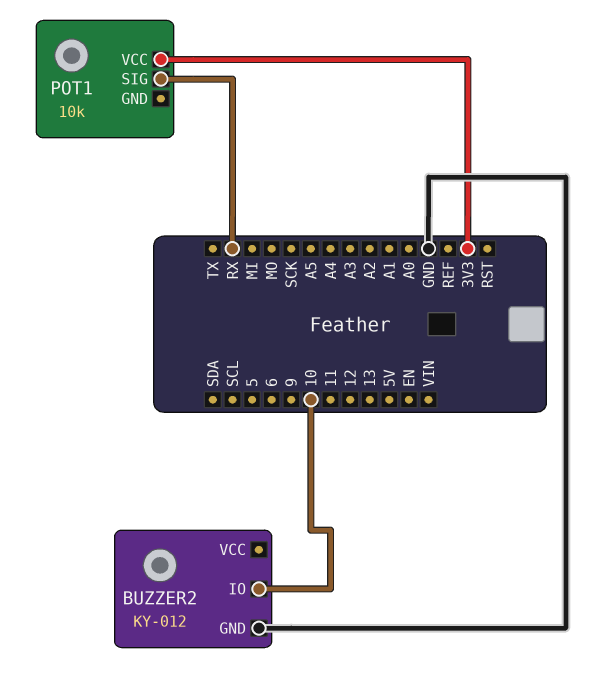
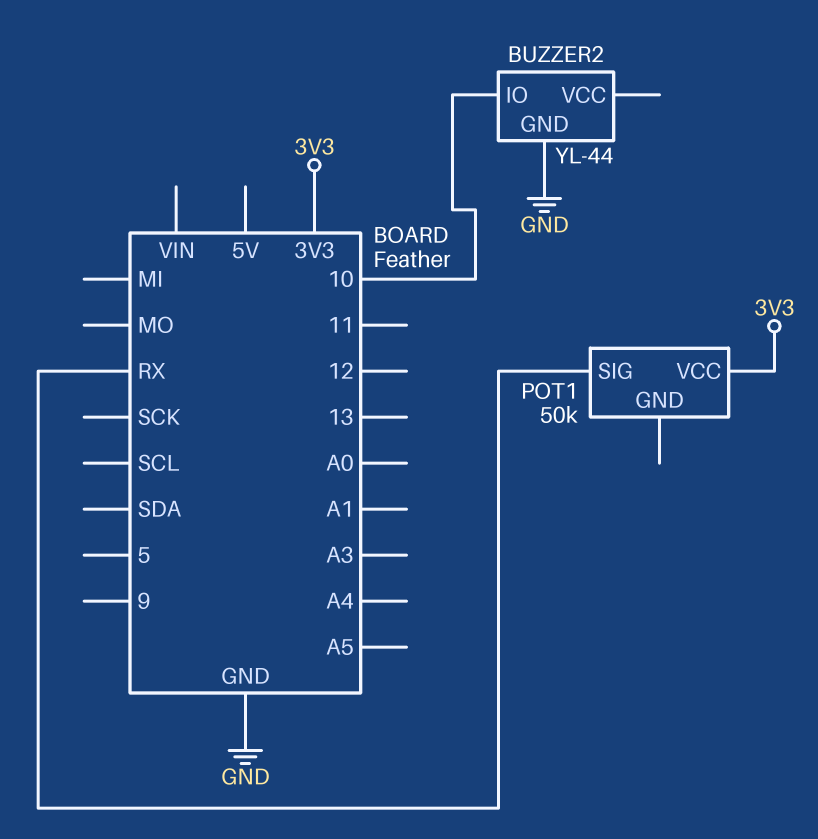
BUZZER2: KY-012 -> YL-44
POT1: 10k -> 50k

